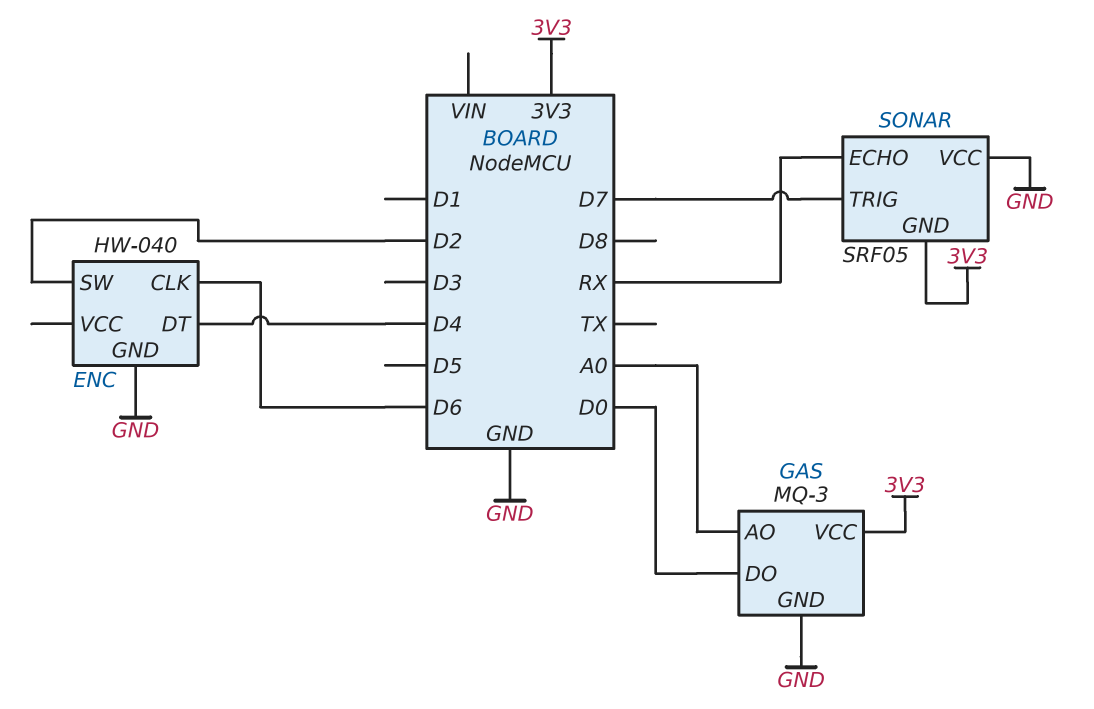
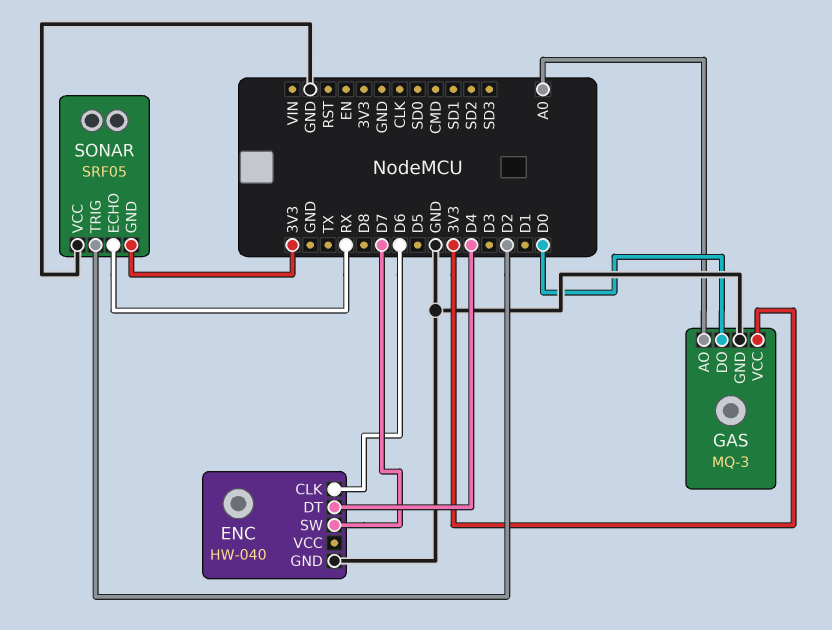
ENC pin SW: D2 -> D7
SONAR pin TRIG: D7 -> D2

